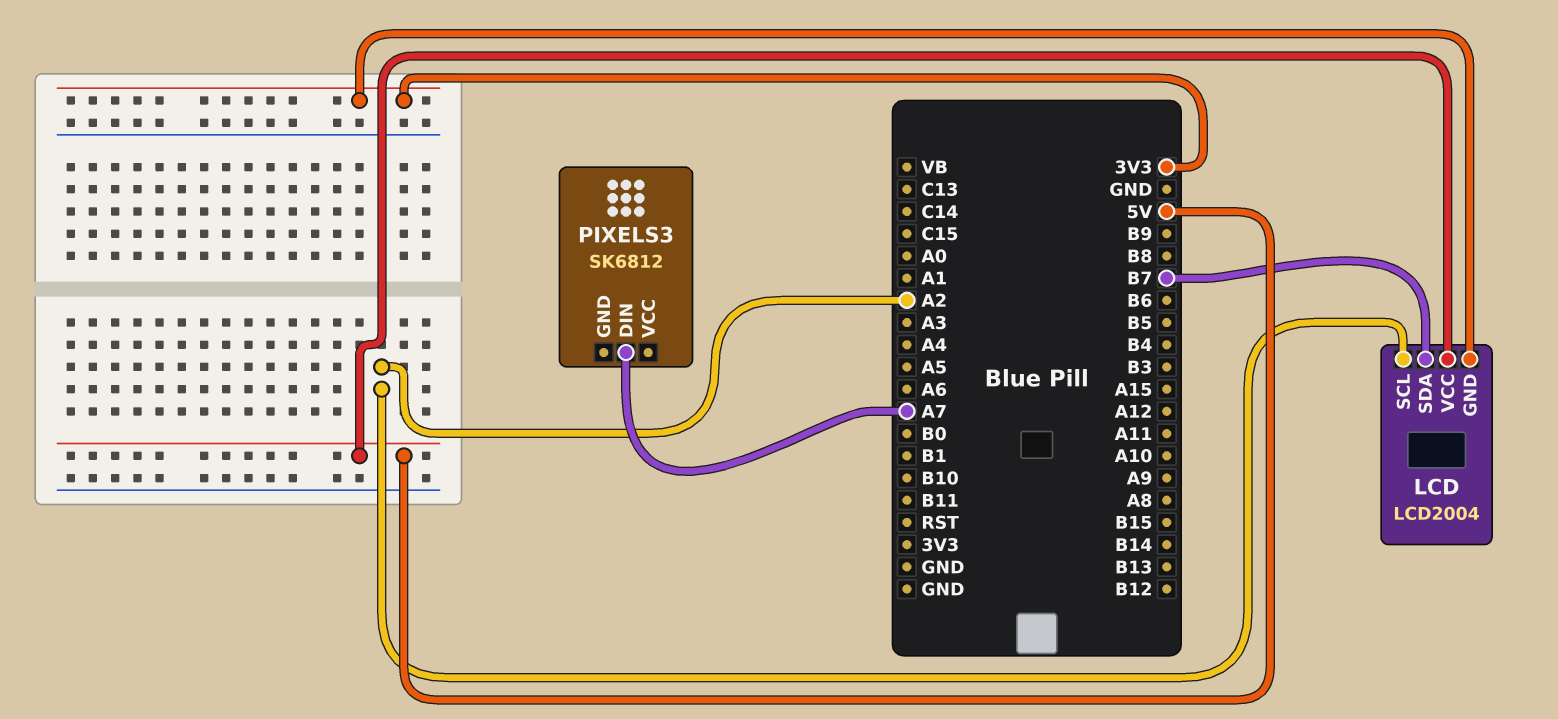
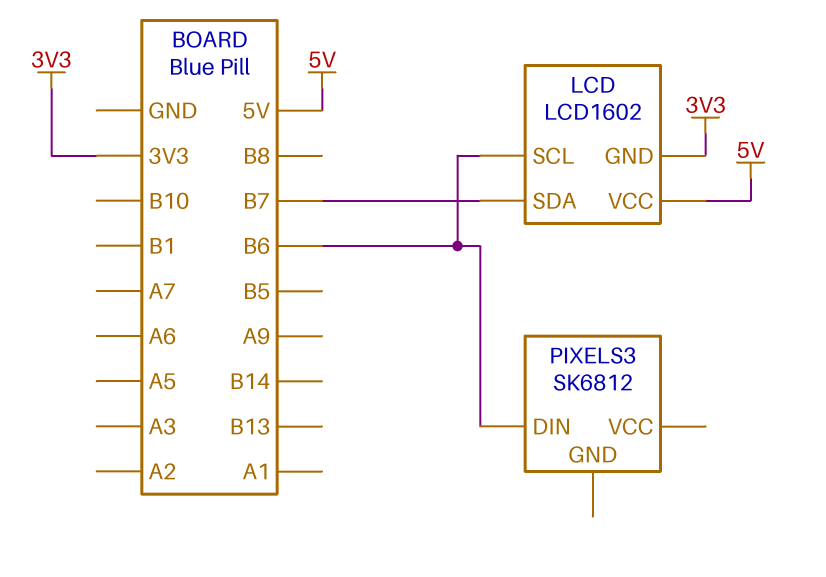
LCD: LCD2004 -> LCD1602
LCD pin SCL: A2 -> B6
PIXELS3 pin DIN: A7 -> B6

